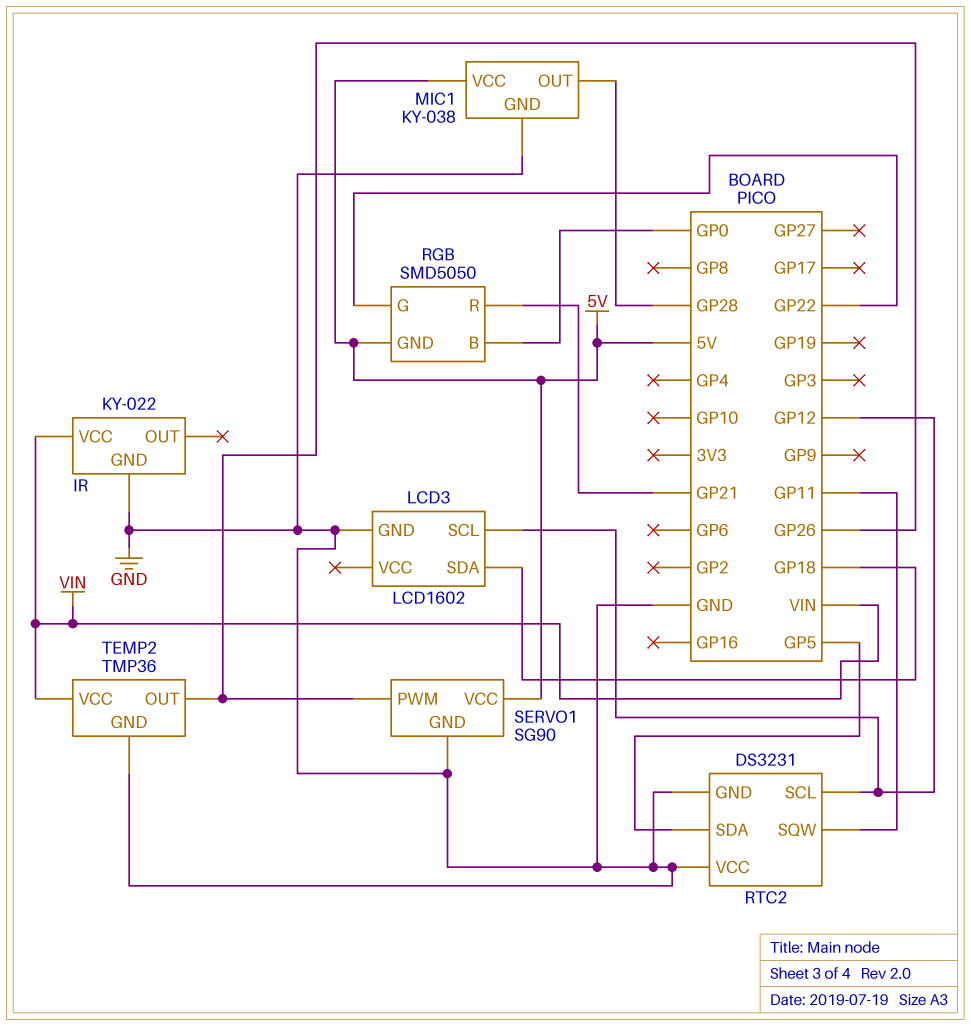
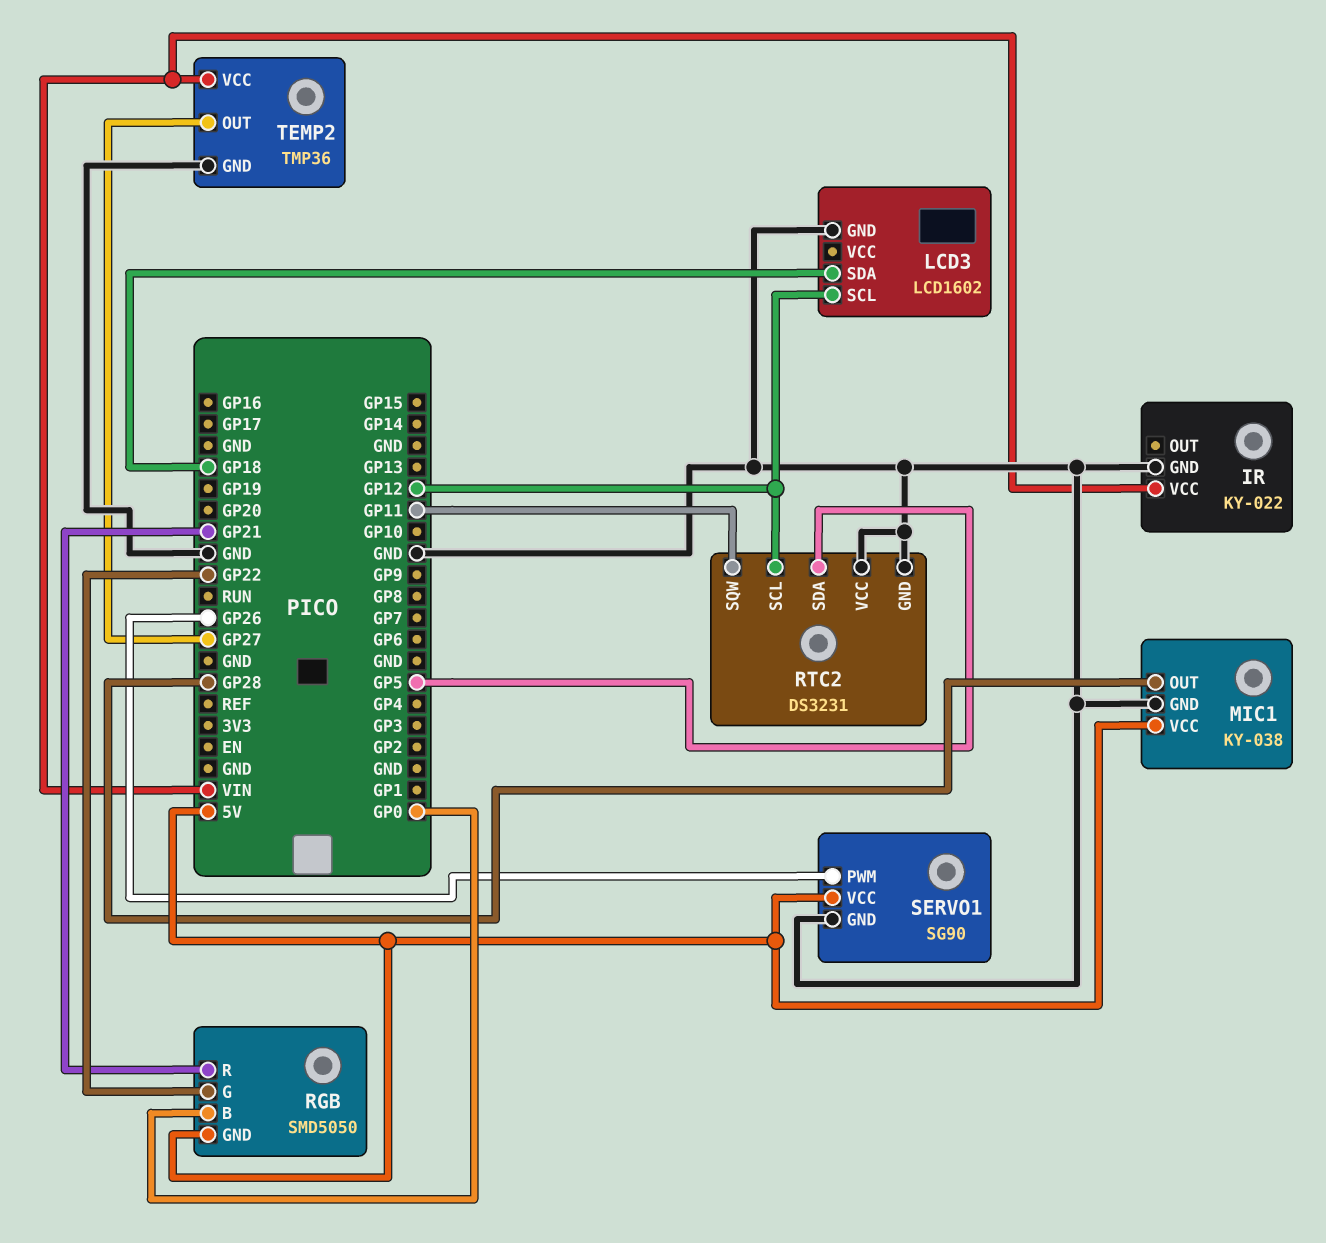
TEMP2 pin OUT: GP26 -> GP27

